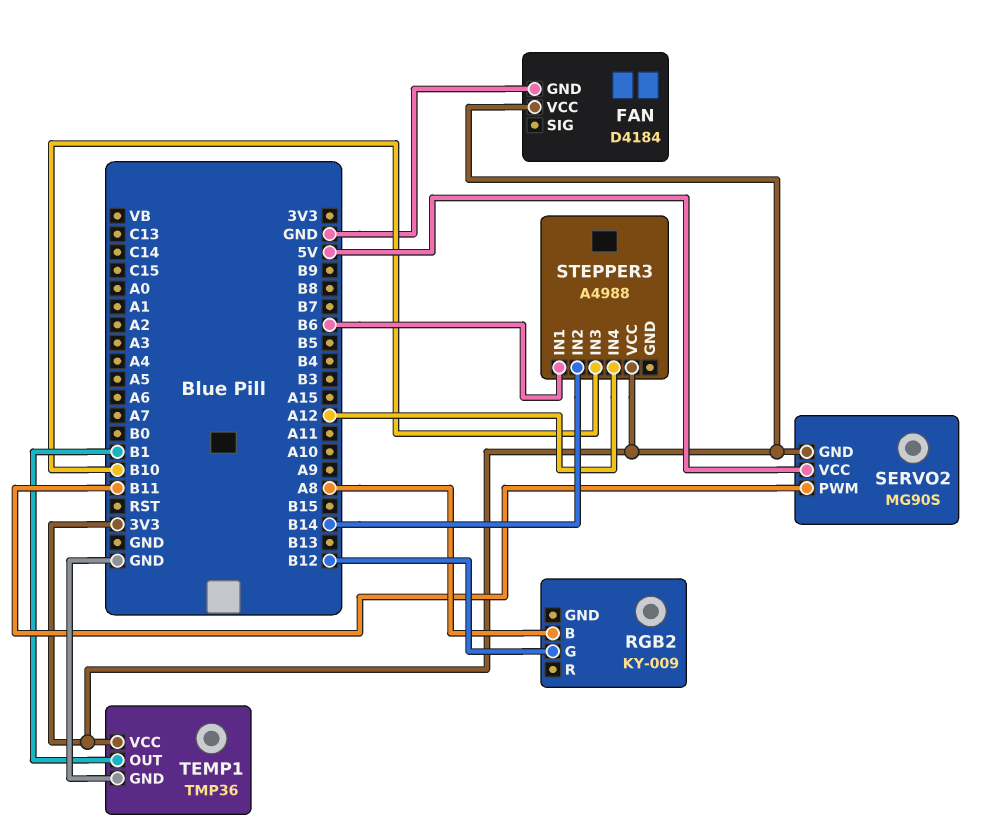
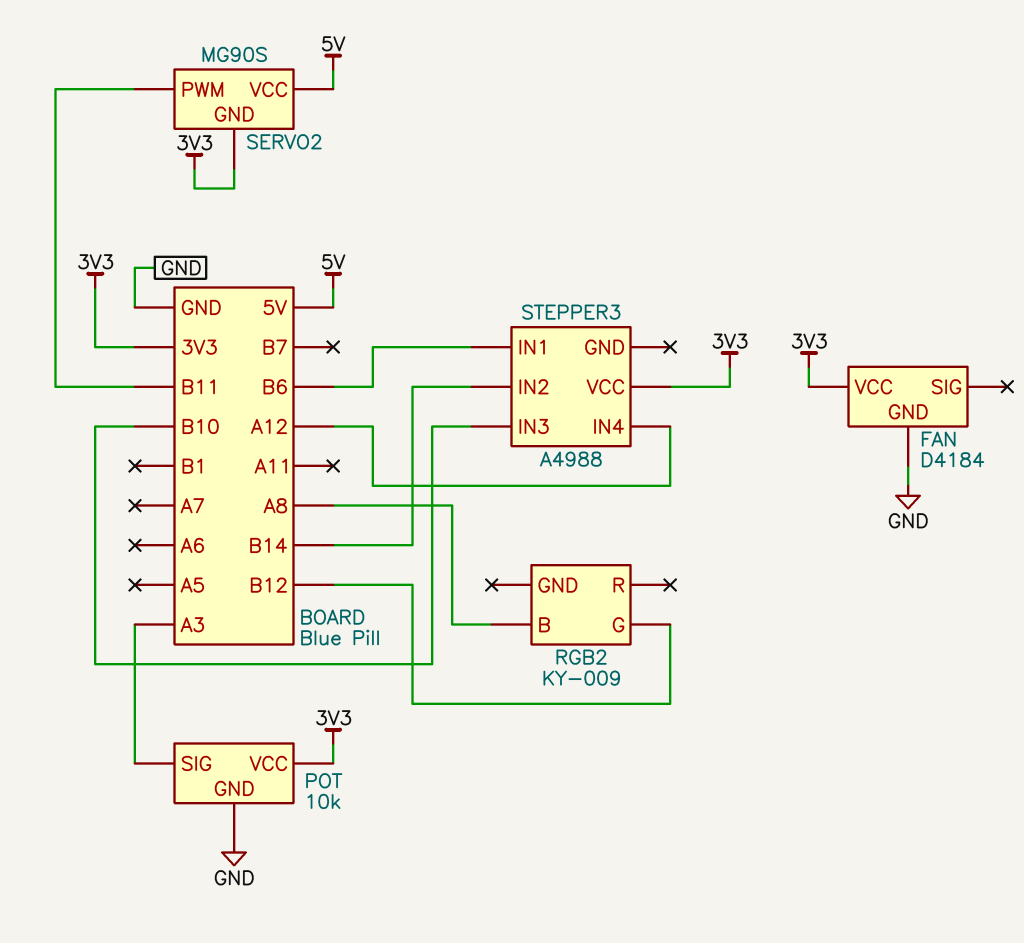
POT: none -> 10k
POT pin GND: none -> GND
POT pin SIG: none -> A3
POT pin VCC: none -> 3V3
TEMP1: TMP36 -> none
TEMP1 pin GND: GND -> none
TEMP1 pin OUT: B1 -> none
TEMP1 pin VCC: 3V3 -> none

